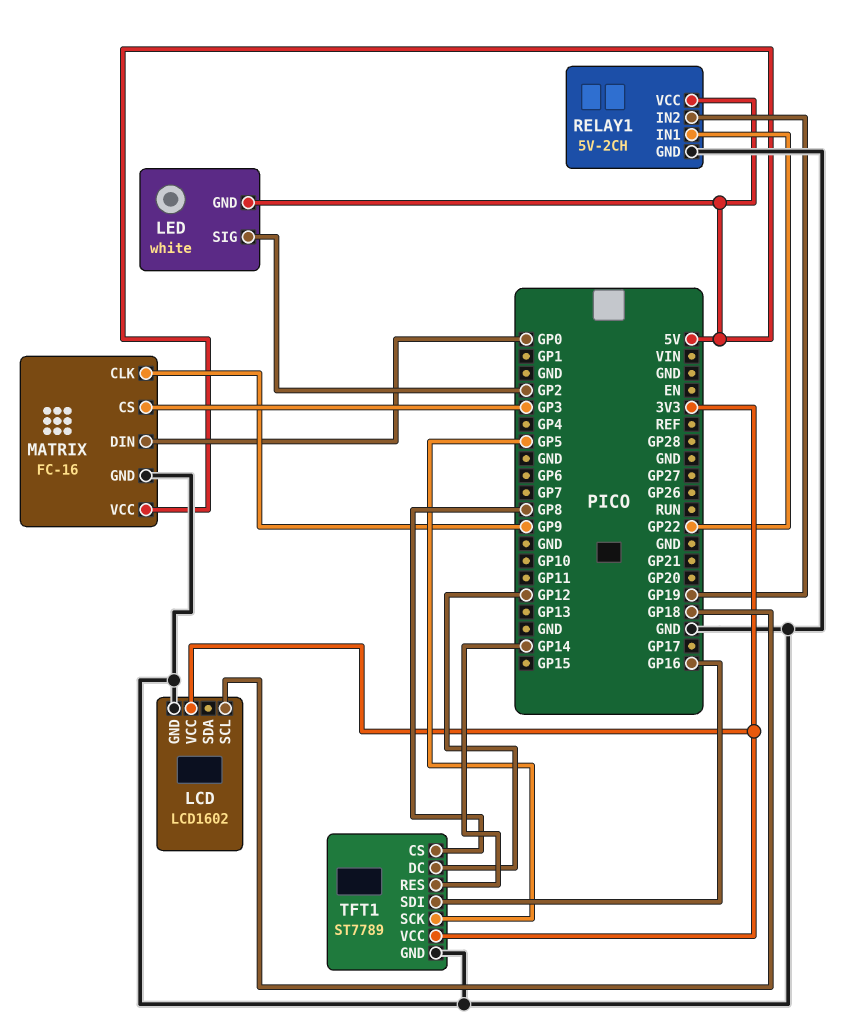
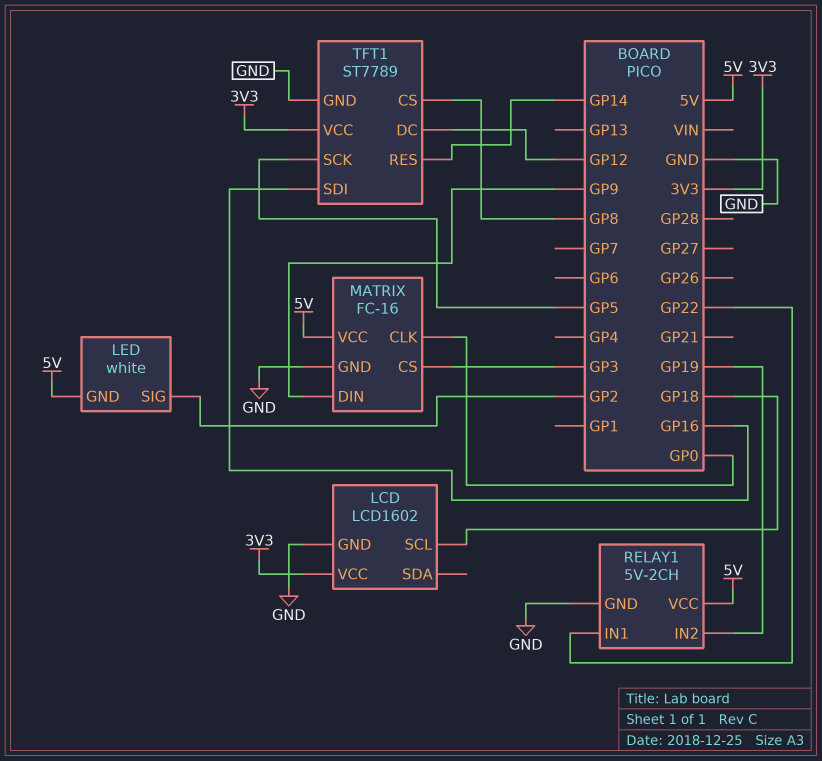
MATRIX pin CLK: GP9 -> GP0
MATRIX pin DIN: GP0 -> GP9

